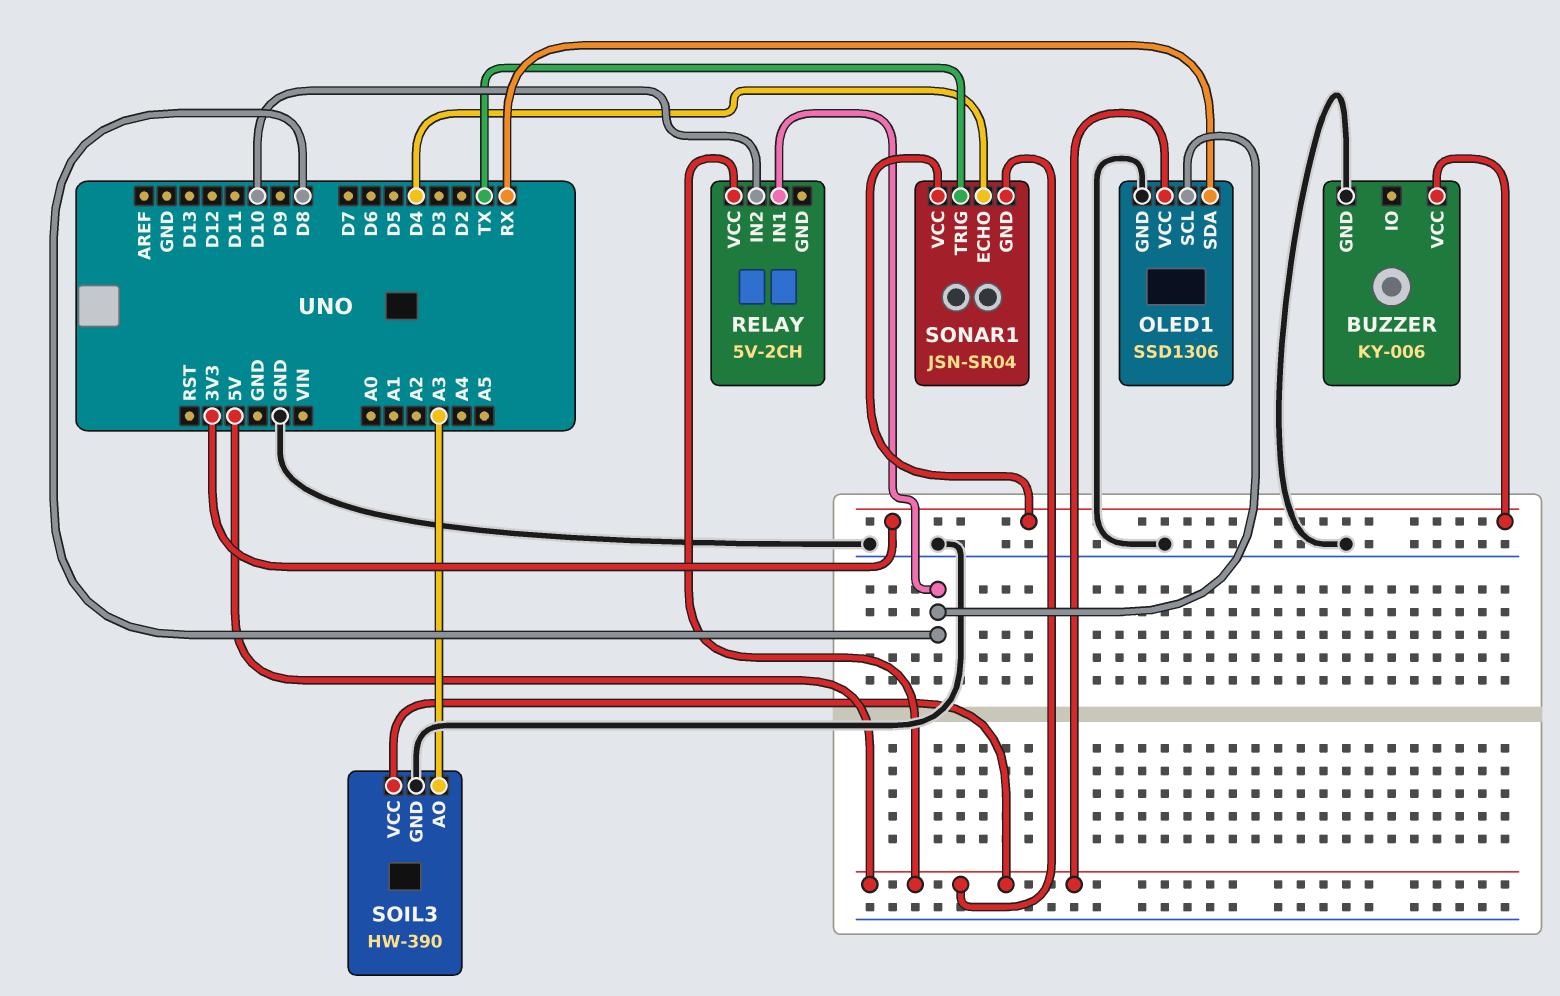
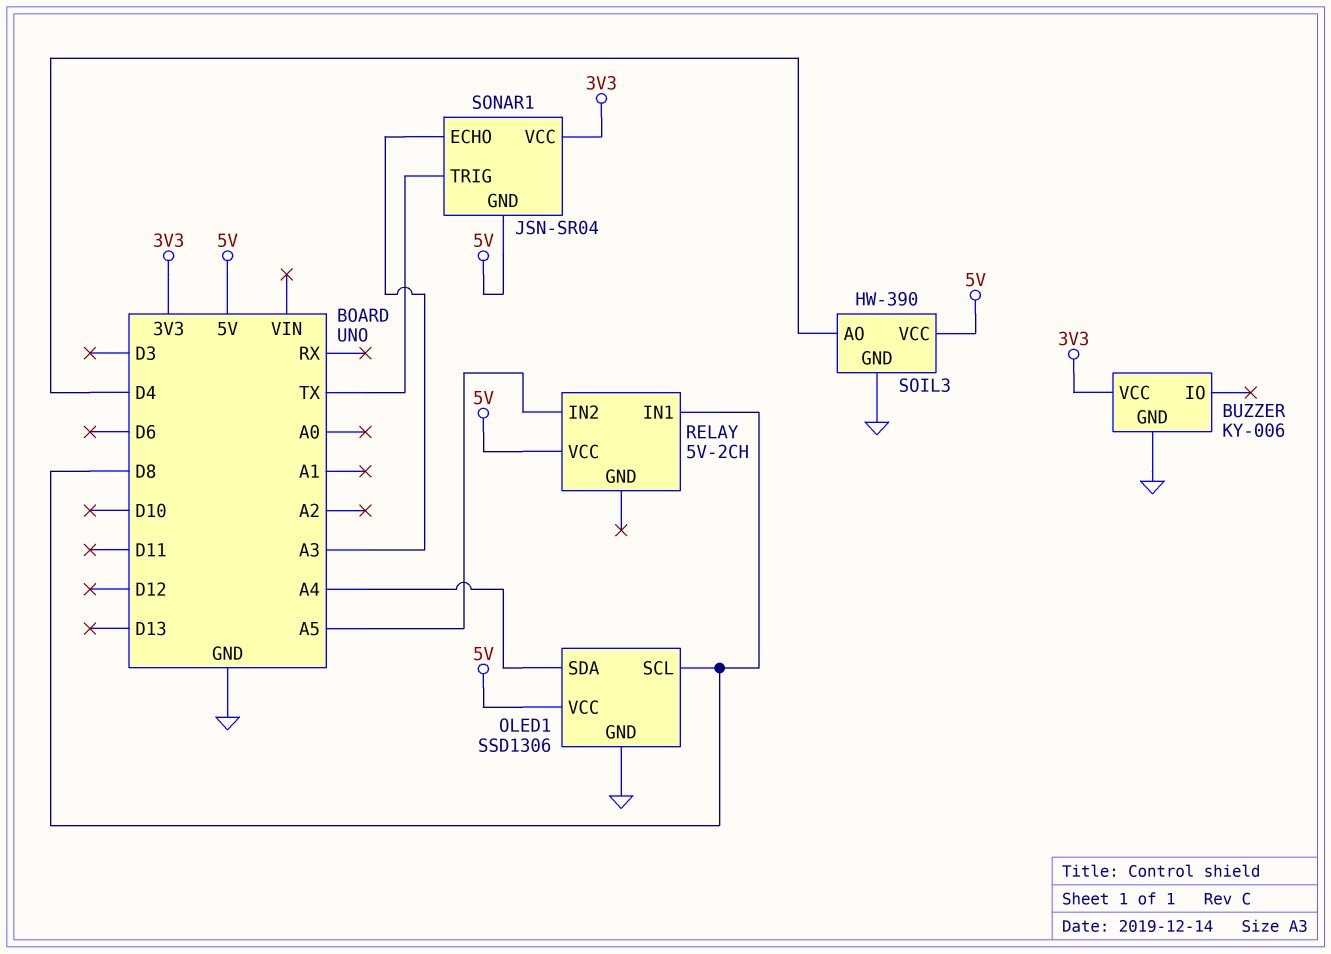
OLED1 pin SDA: RX -> A4
RELAY pin IN2: D10 -> A5
SOIL3 pin AO: A3 -> D4
SONAR1 pin ECHO: D4 -> A3

